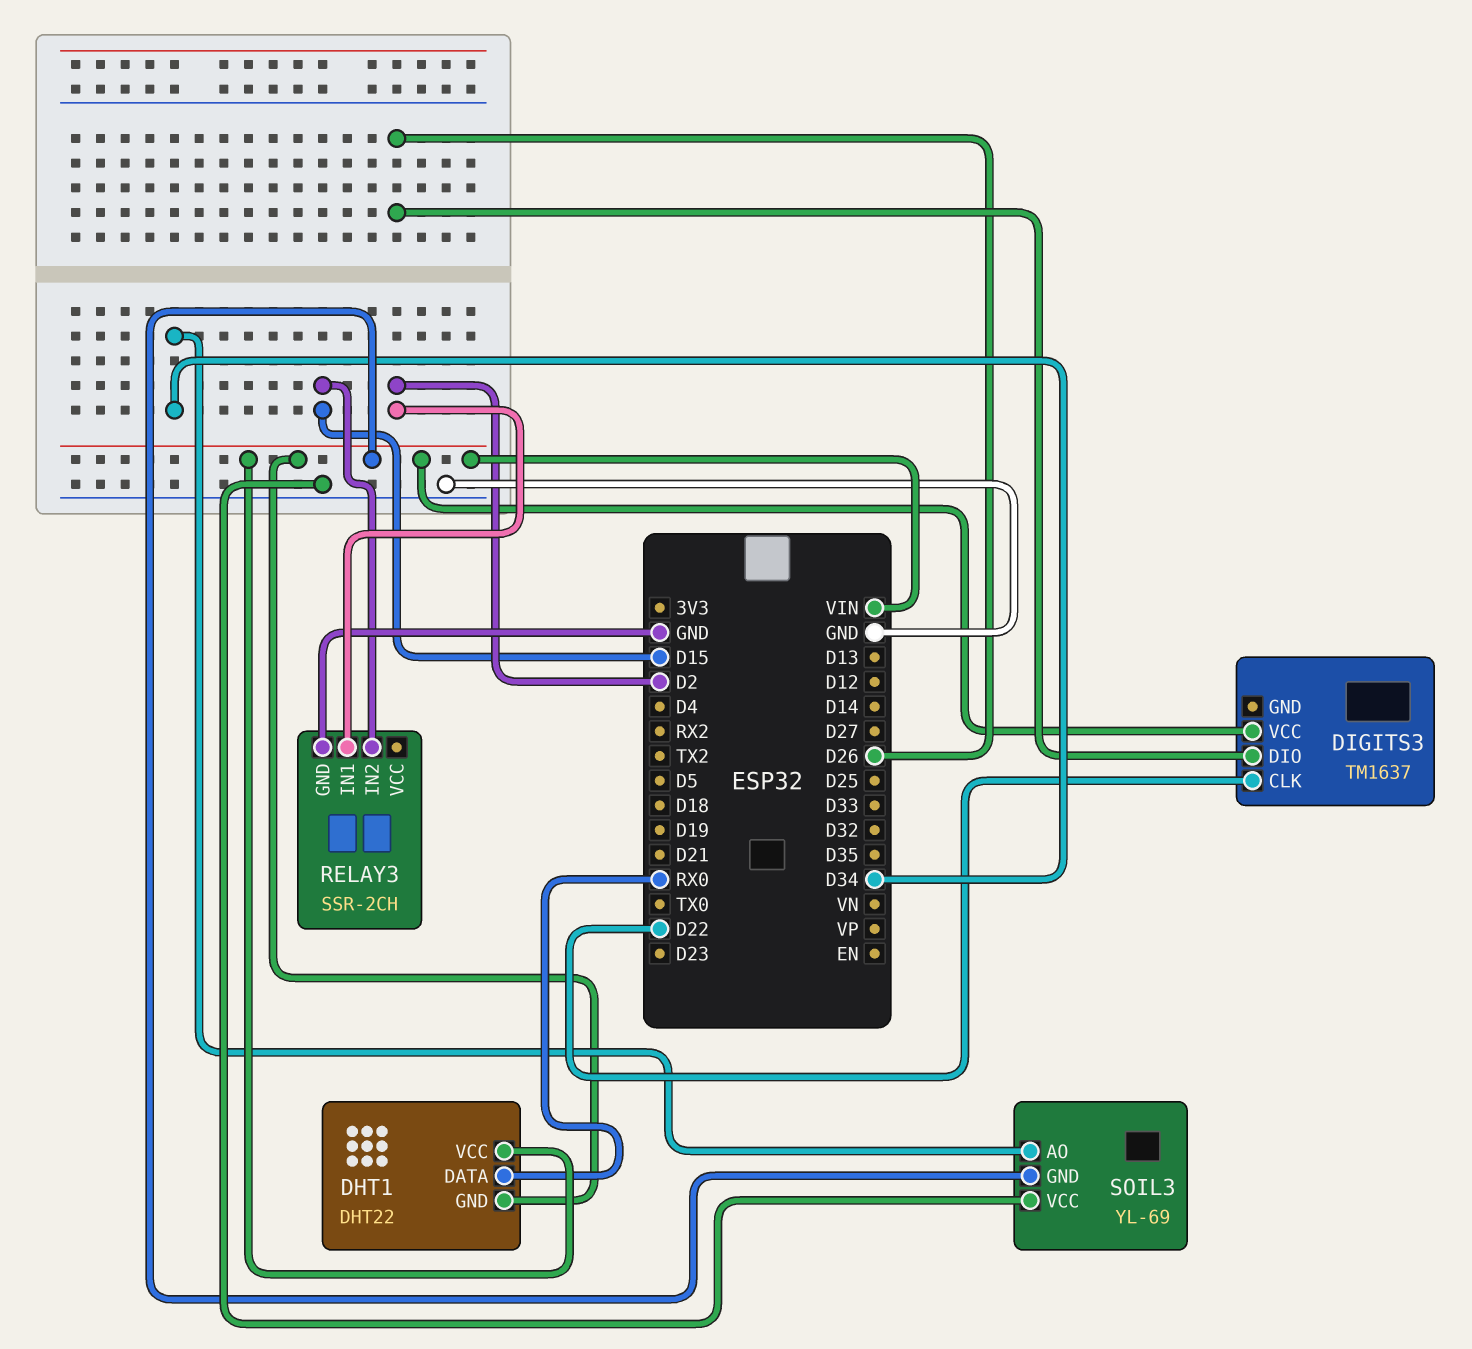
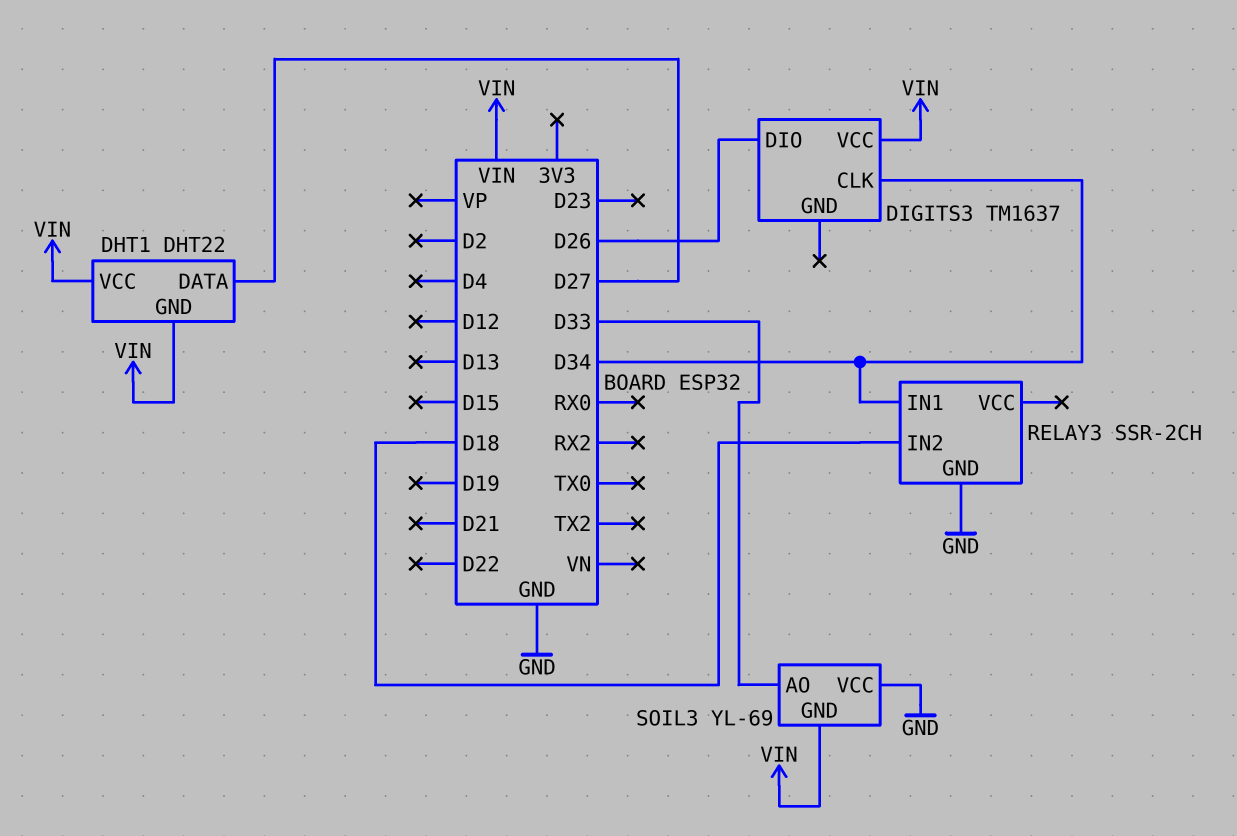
DHT1 pin DATA: RX0 -> D27
DIGITS3 pin CLK: D22 -> D34
RELAY3 pin IN1: D2 -> D34
RELAY3 pin IN2: D15 -> D18
SOIL3 pin AO: D34 -> D33

